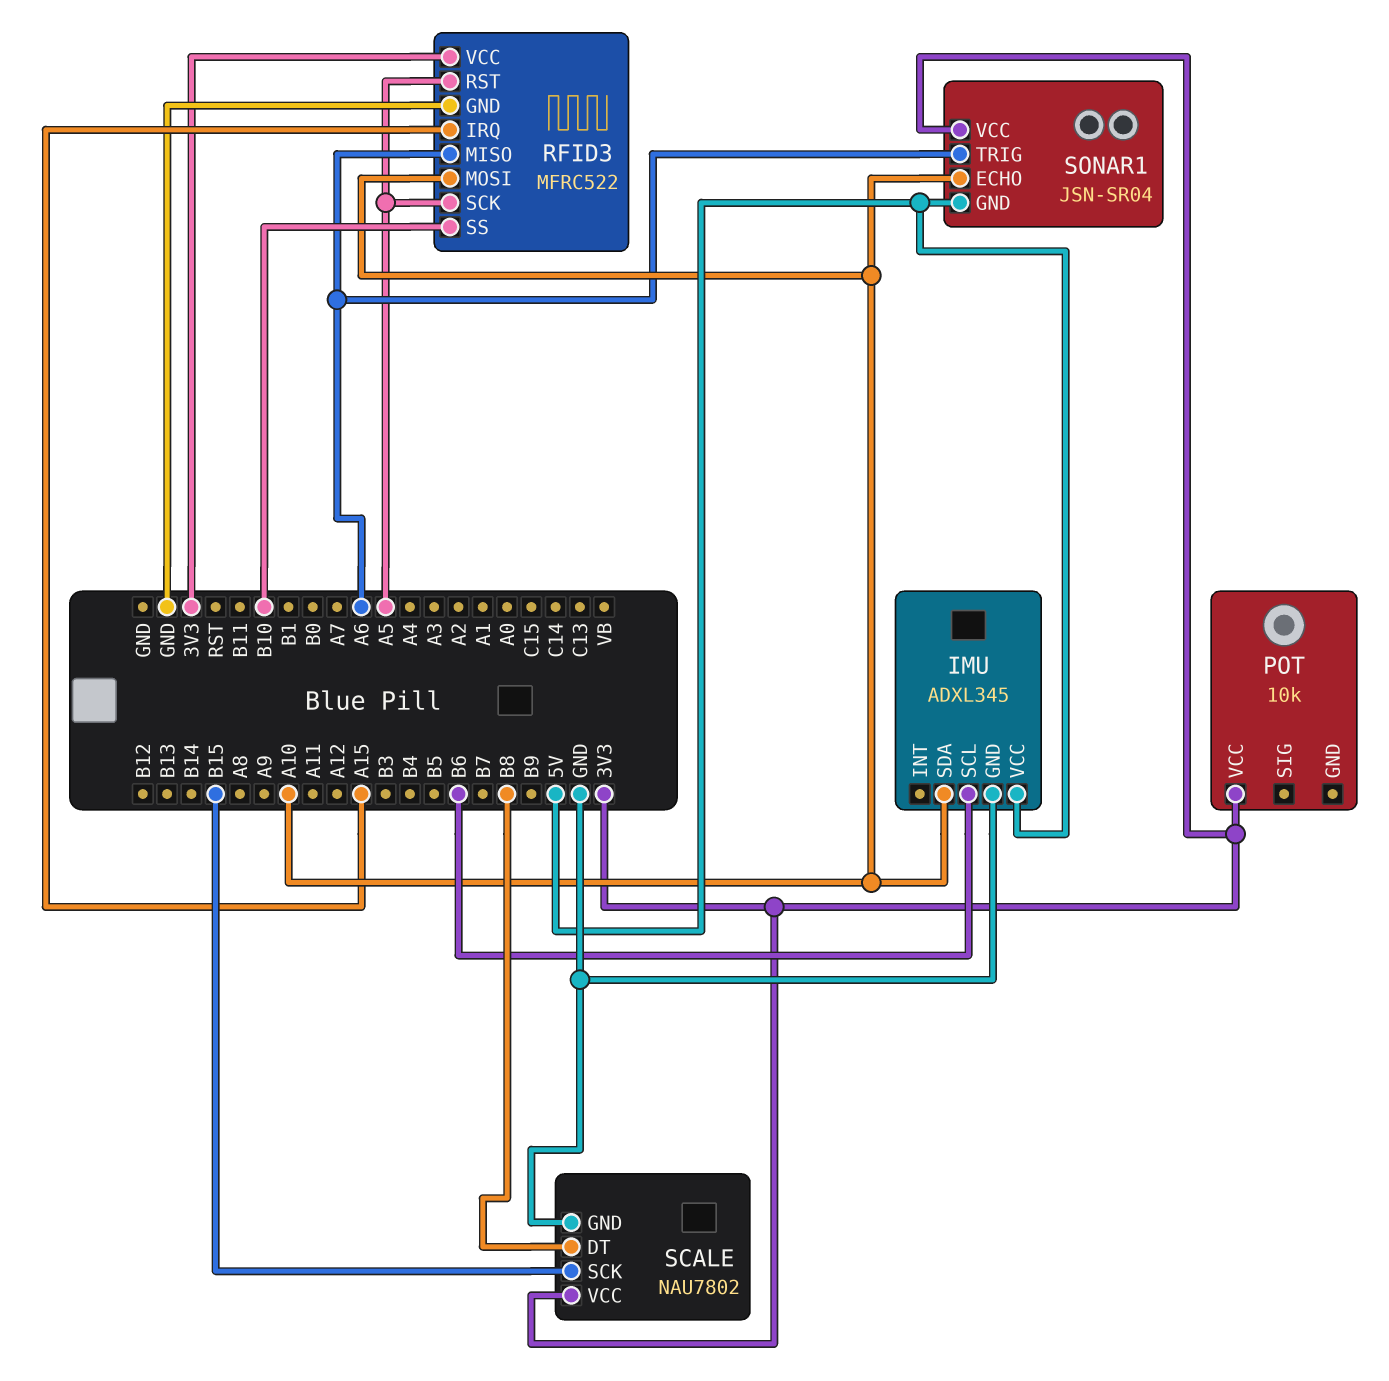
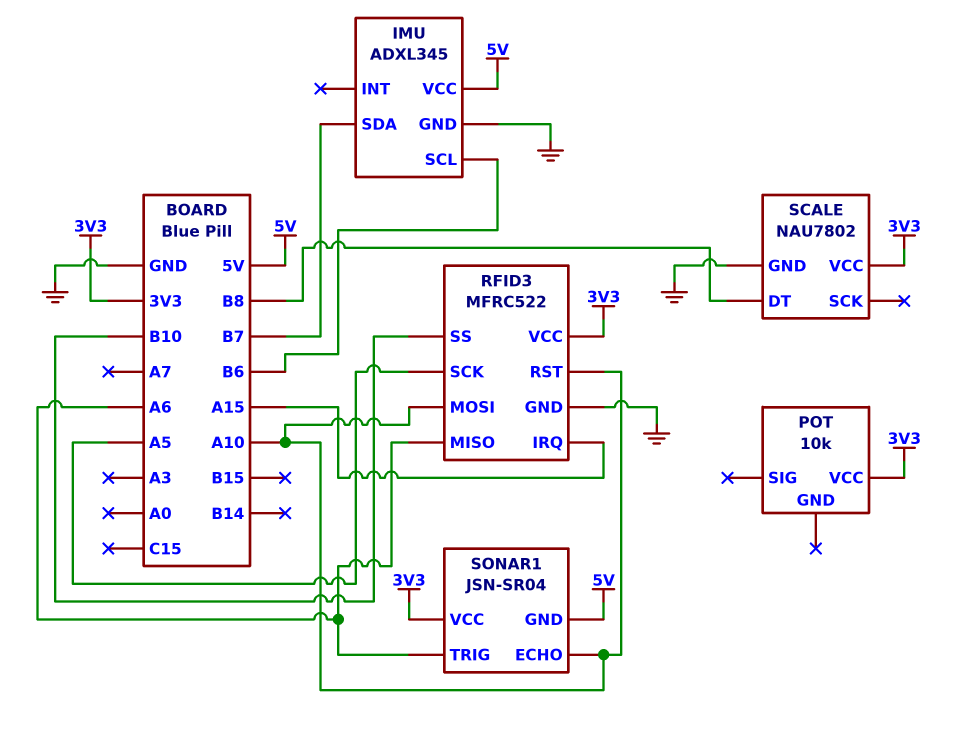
IMU pin SDA: A10 -> B7
RFID3 pin RST: A5 -> A10
SCALE pin SCK: B15 -> none

